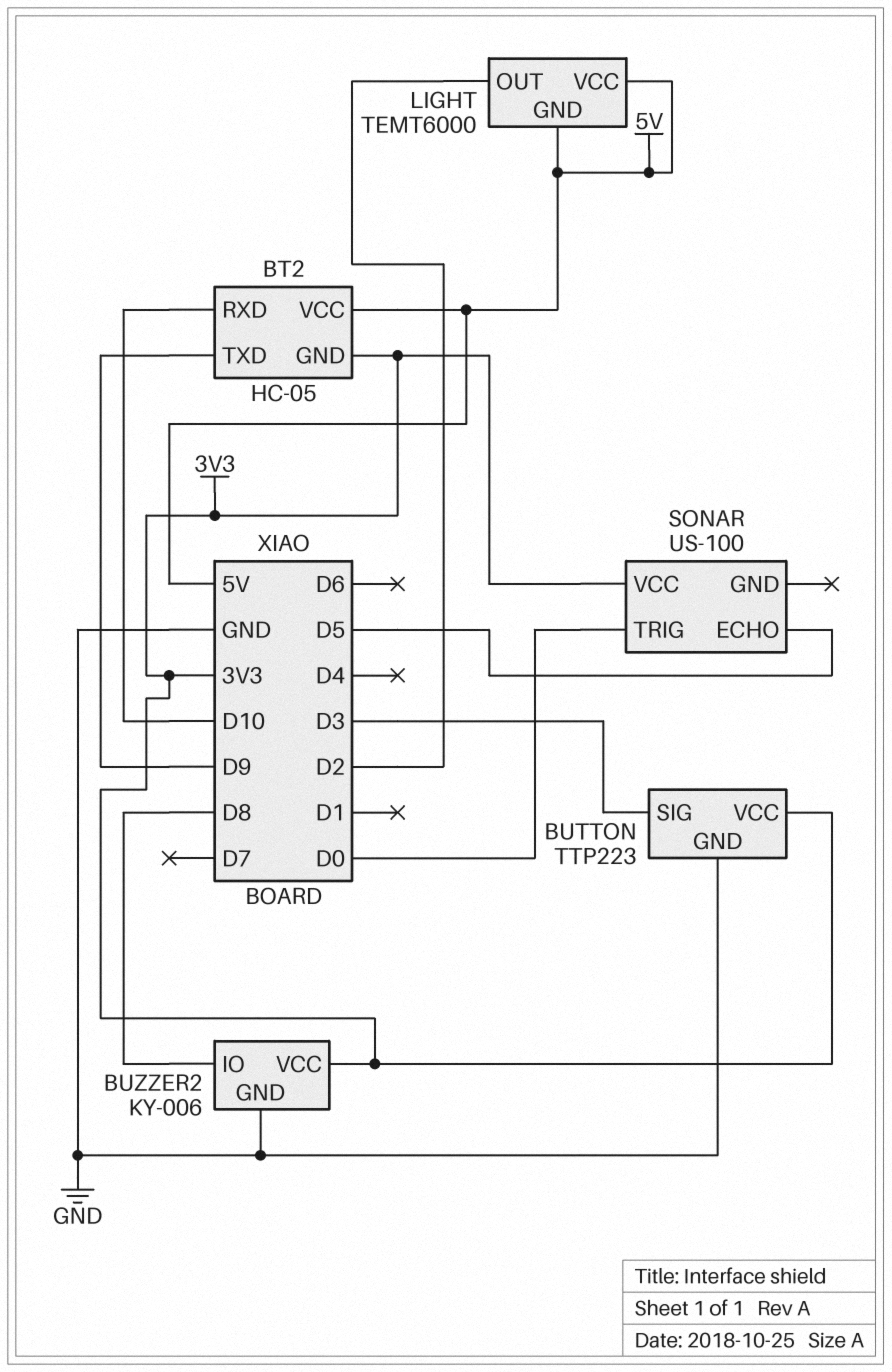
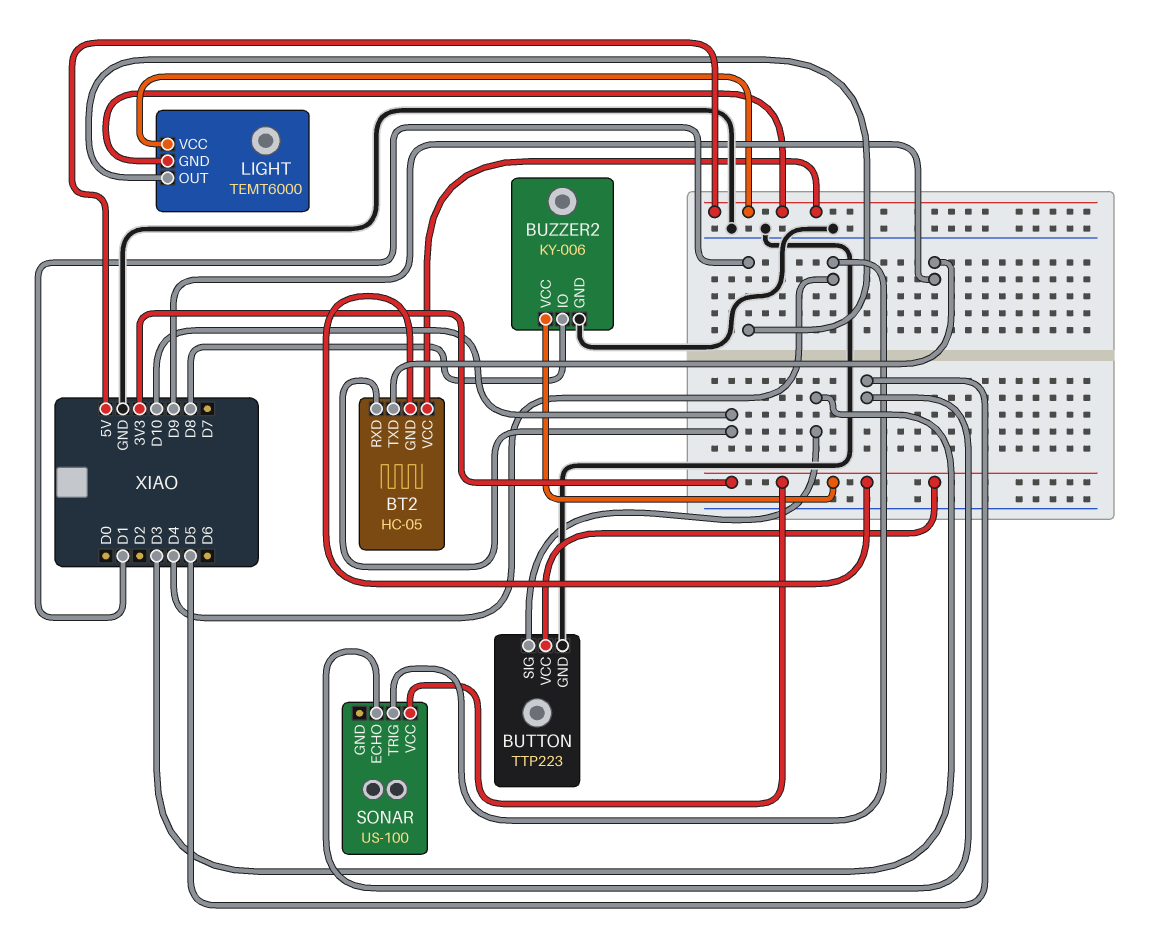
LIGHT pin OUT: D2 -> D1
SONAR pin TRIG: D0 -> D4

